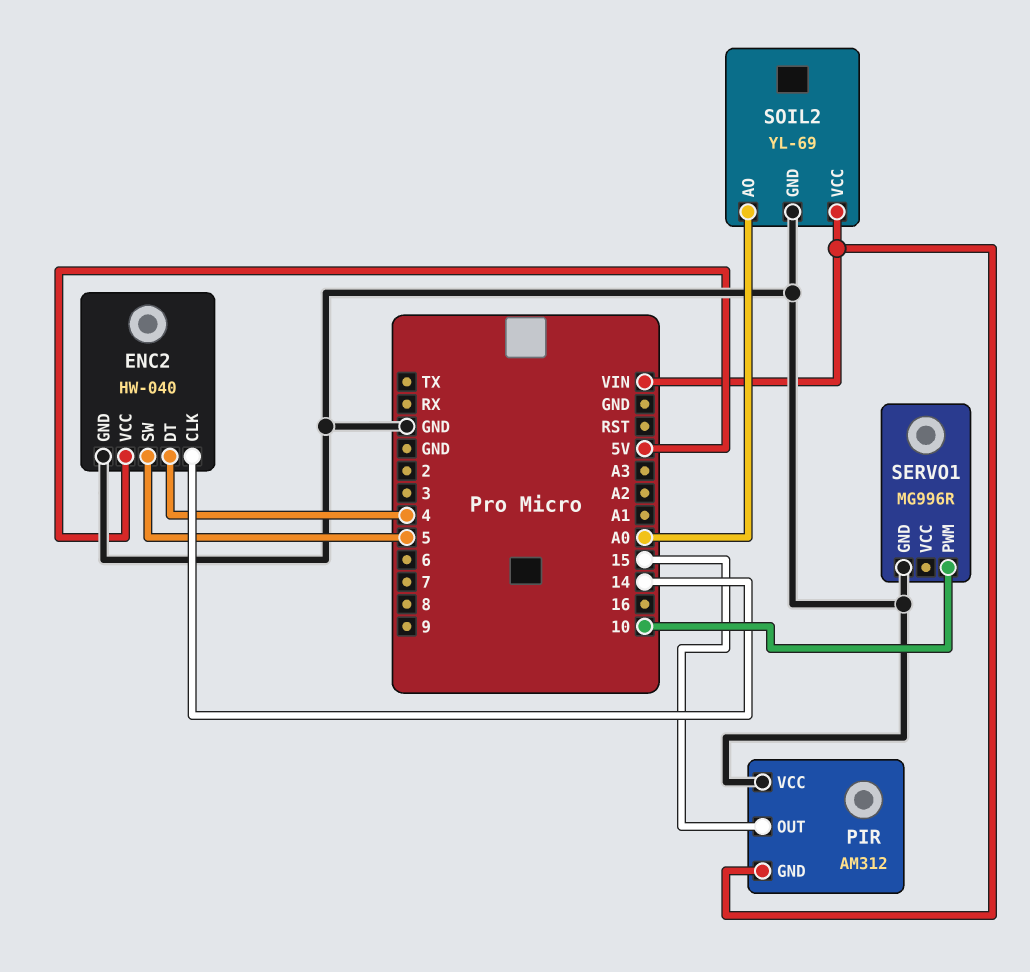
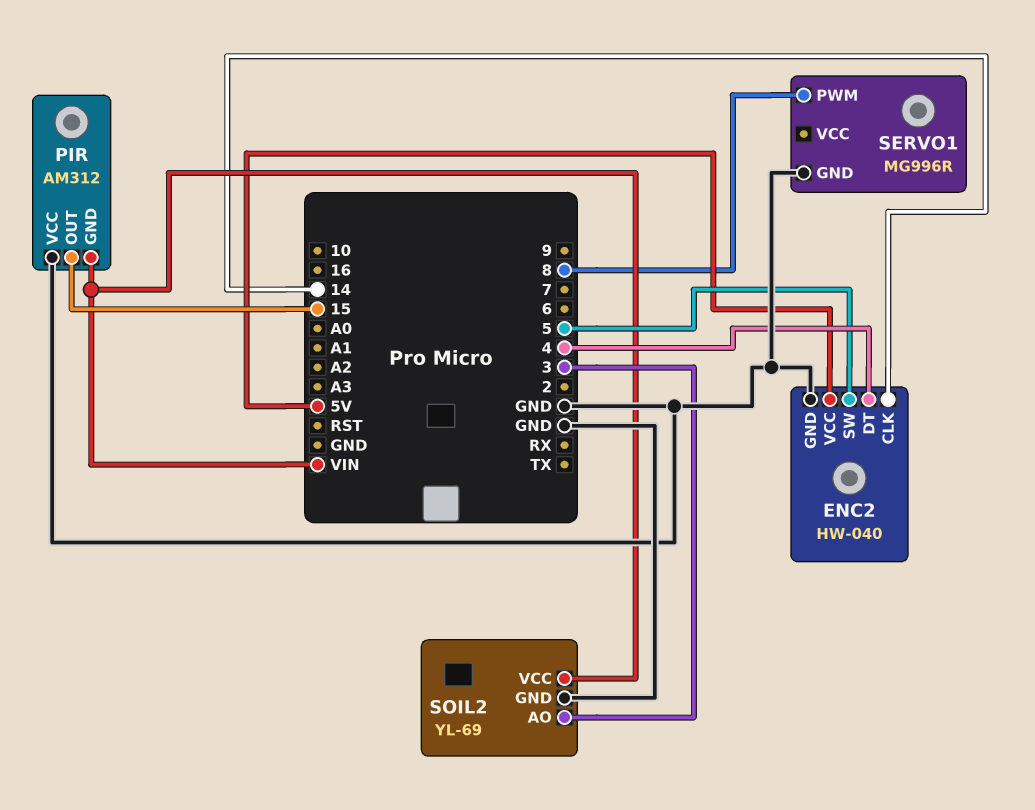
SERVO1 pin PWM: 10 -> 8
SOIL2 pin AO: A0 -> 3

